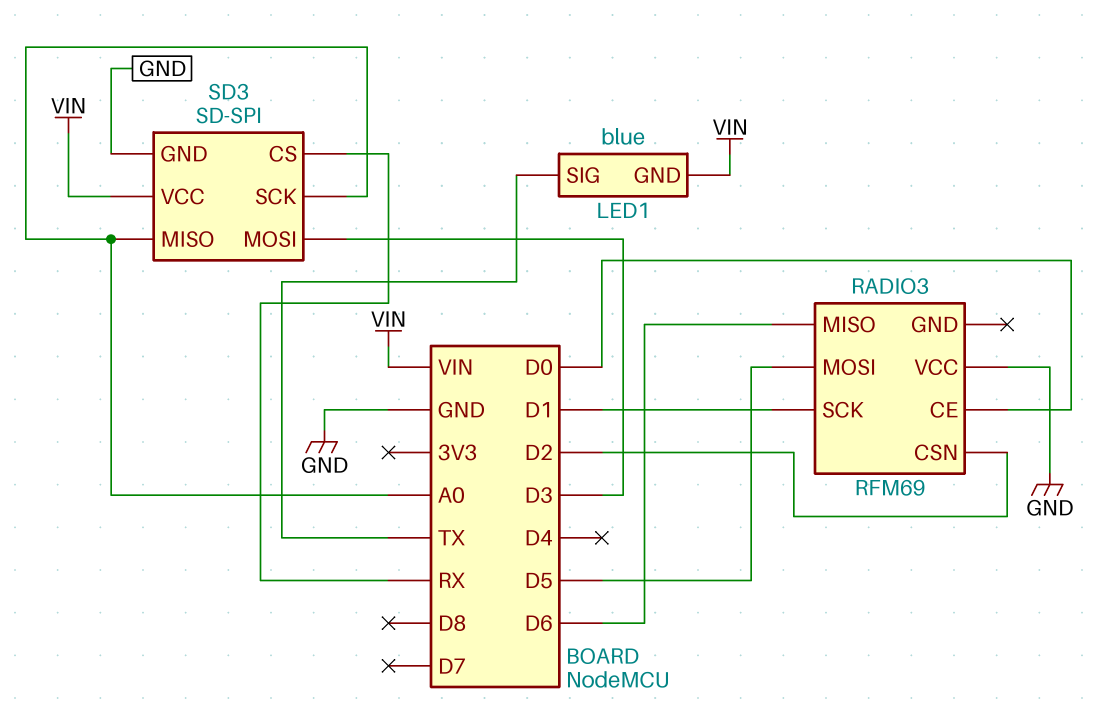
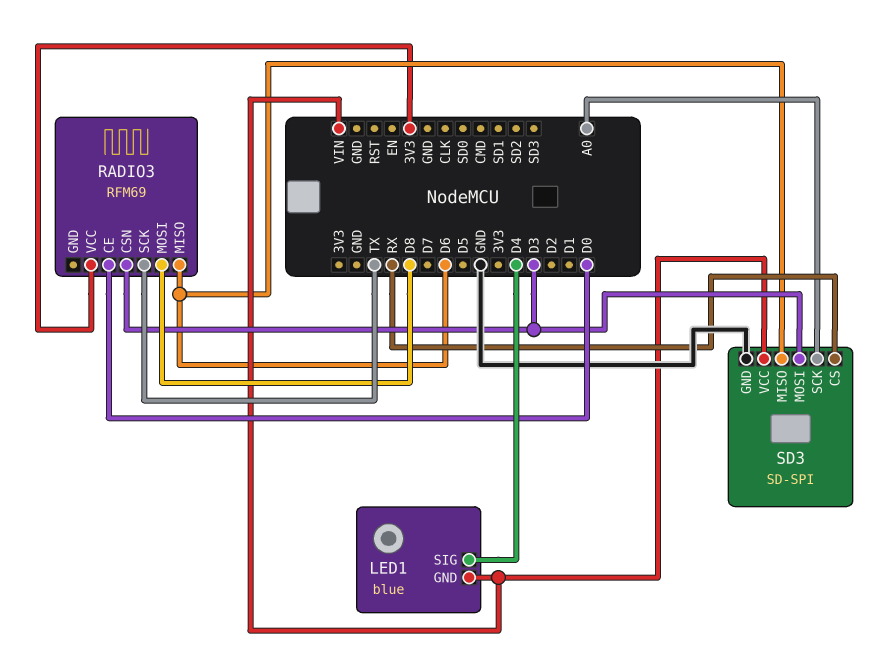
LED1 pin SIG: TX -> D4
RADIO3 pin CSN: D2 -> D3
RADIO3 pin MOSI: D5 -> D8
RADIO3 pin SCK: D1 -> TX
RADIO3 pin VCC: GND -> 3V3
SD3 pin MISO: A0 -> D6

